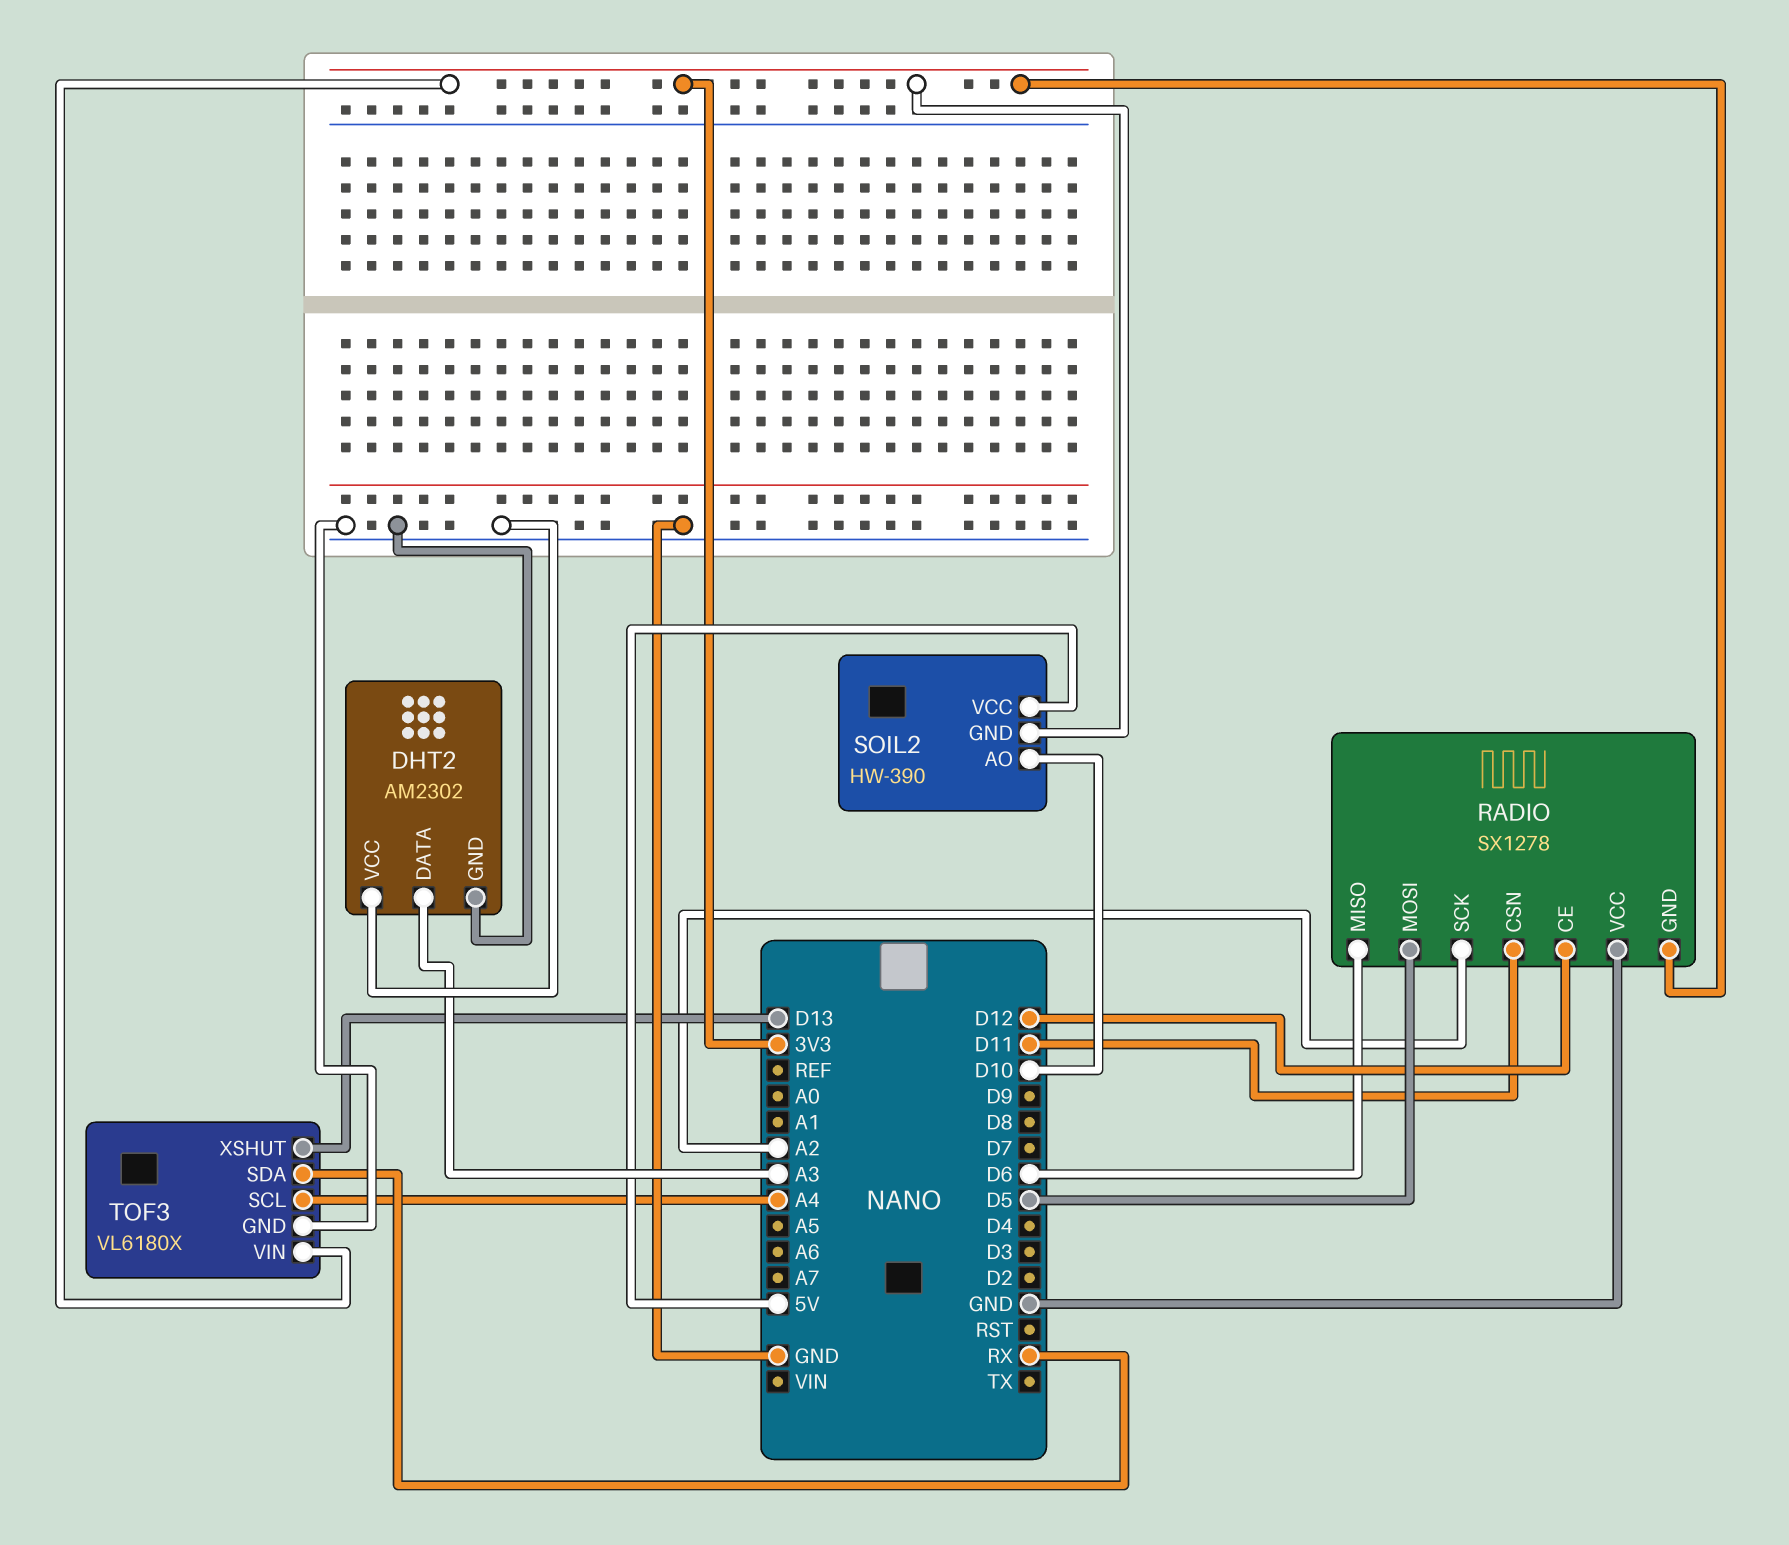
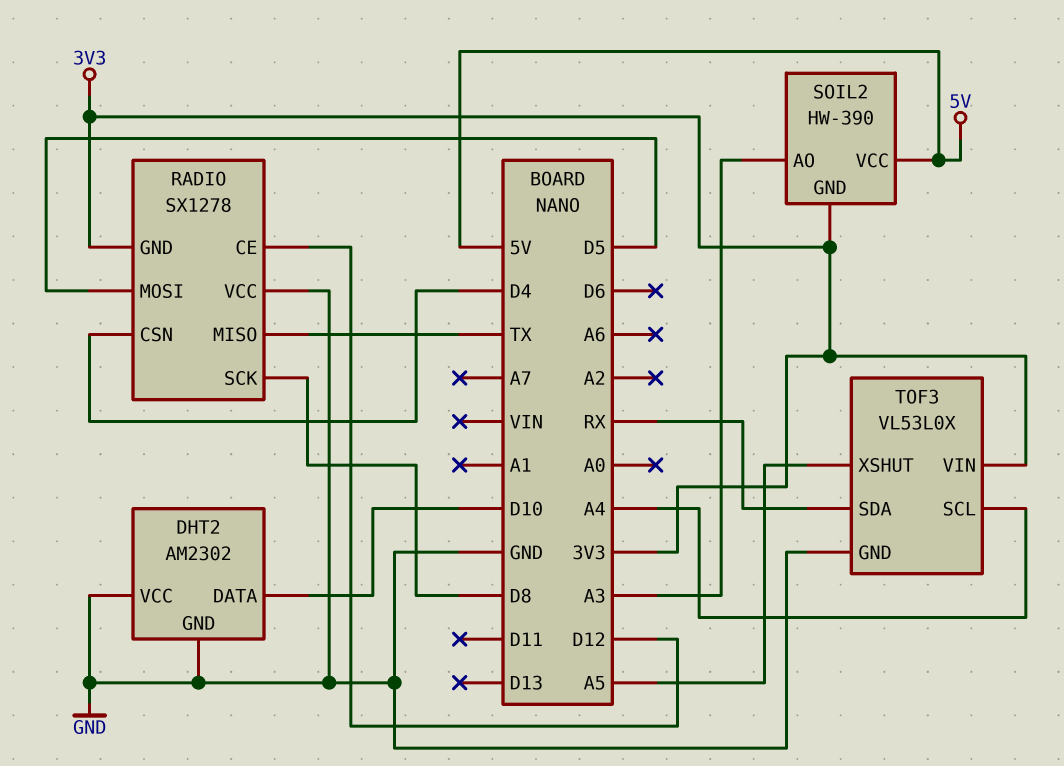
DHT2 pin DATA: A3 -> D10
RADIO pin CSN: D11 -> D4
RADIO pin MISO: D6 -> TX
RADIO pin SCK: A2 -> D8
SOIL2 pin AO: D10 -> A3
TOF3: VL6180X -> VL53L0X
TOF3 pin XSHUT: D13 -> A5

